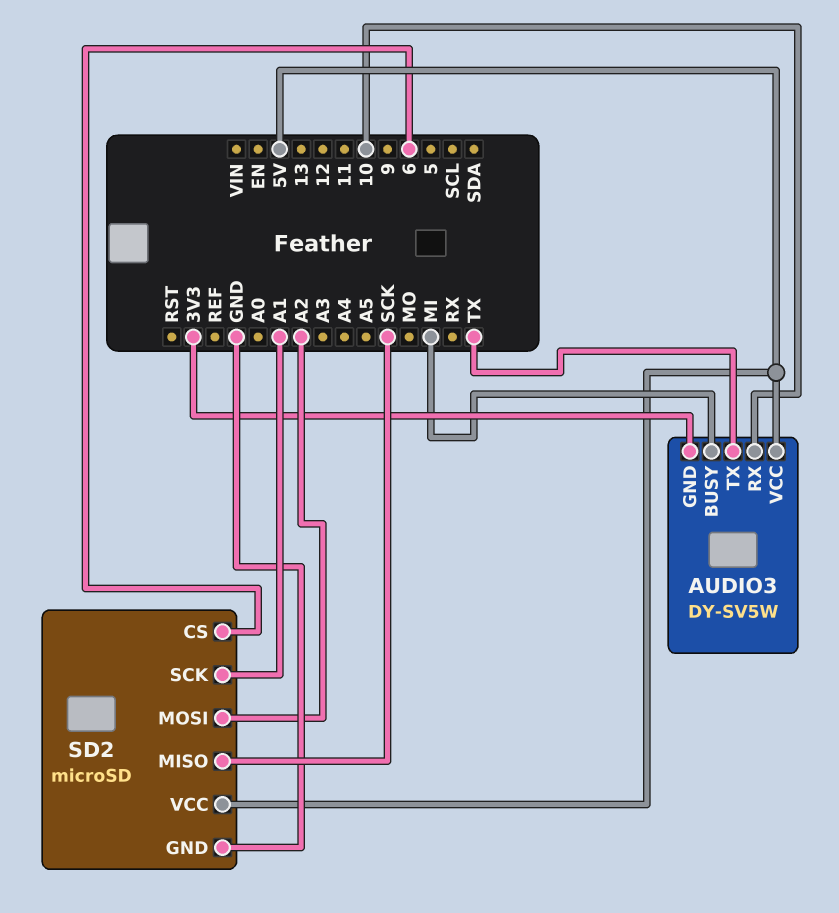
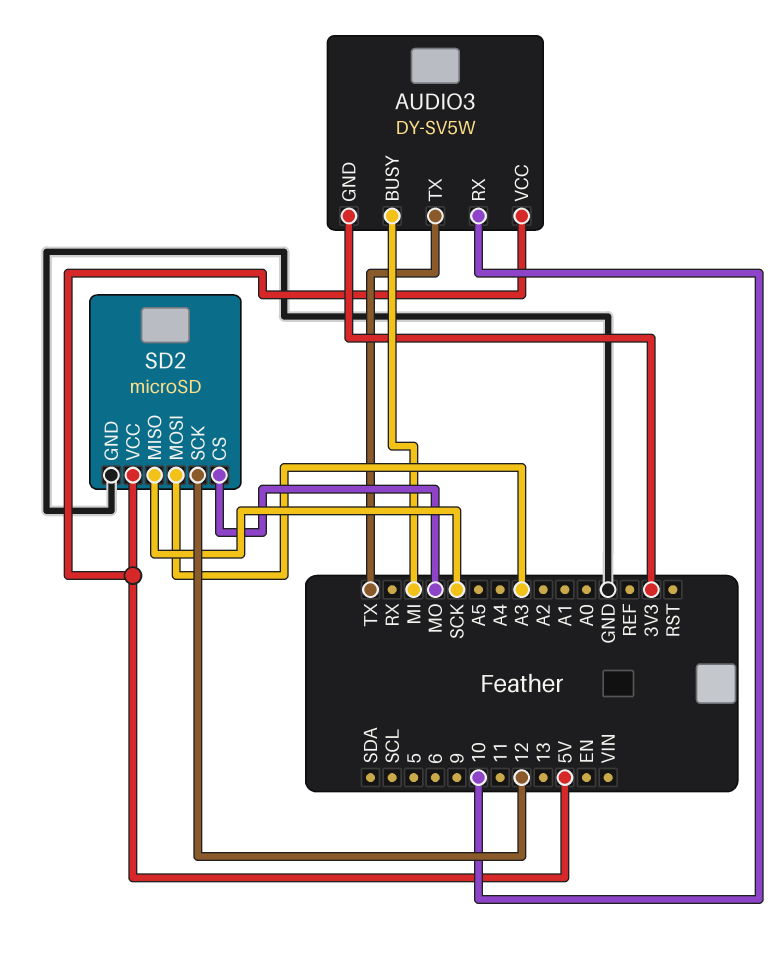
SD2 pin CS: 6 -> MO
SD2 pin MOSI: A2 -> A3
SD2 pin SCK: A1 -> 12

